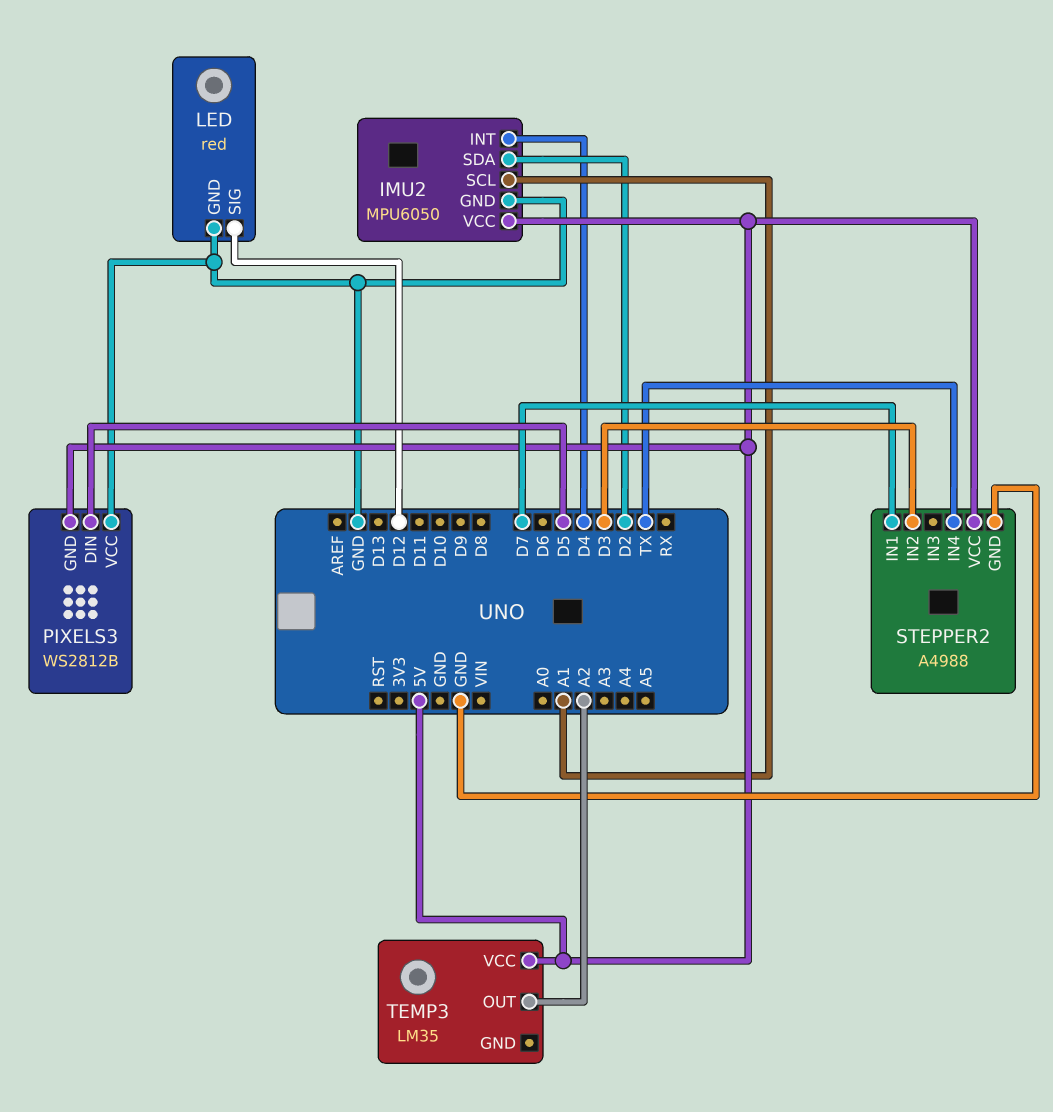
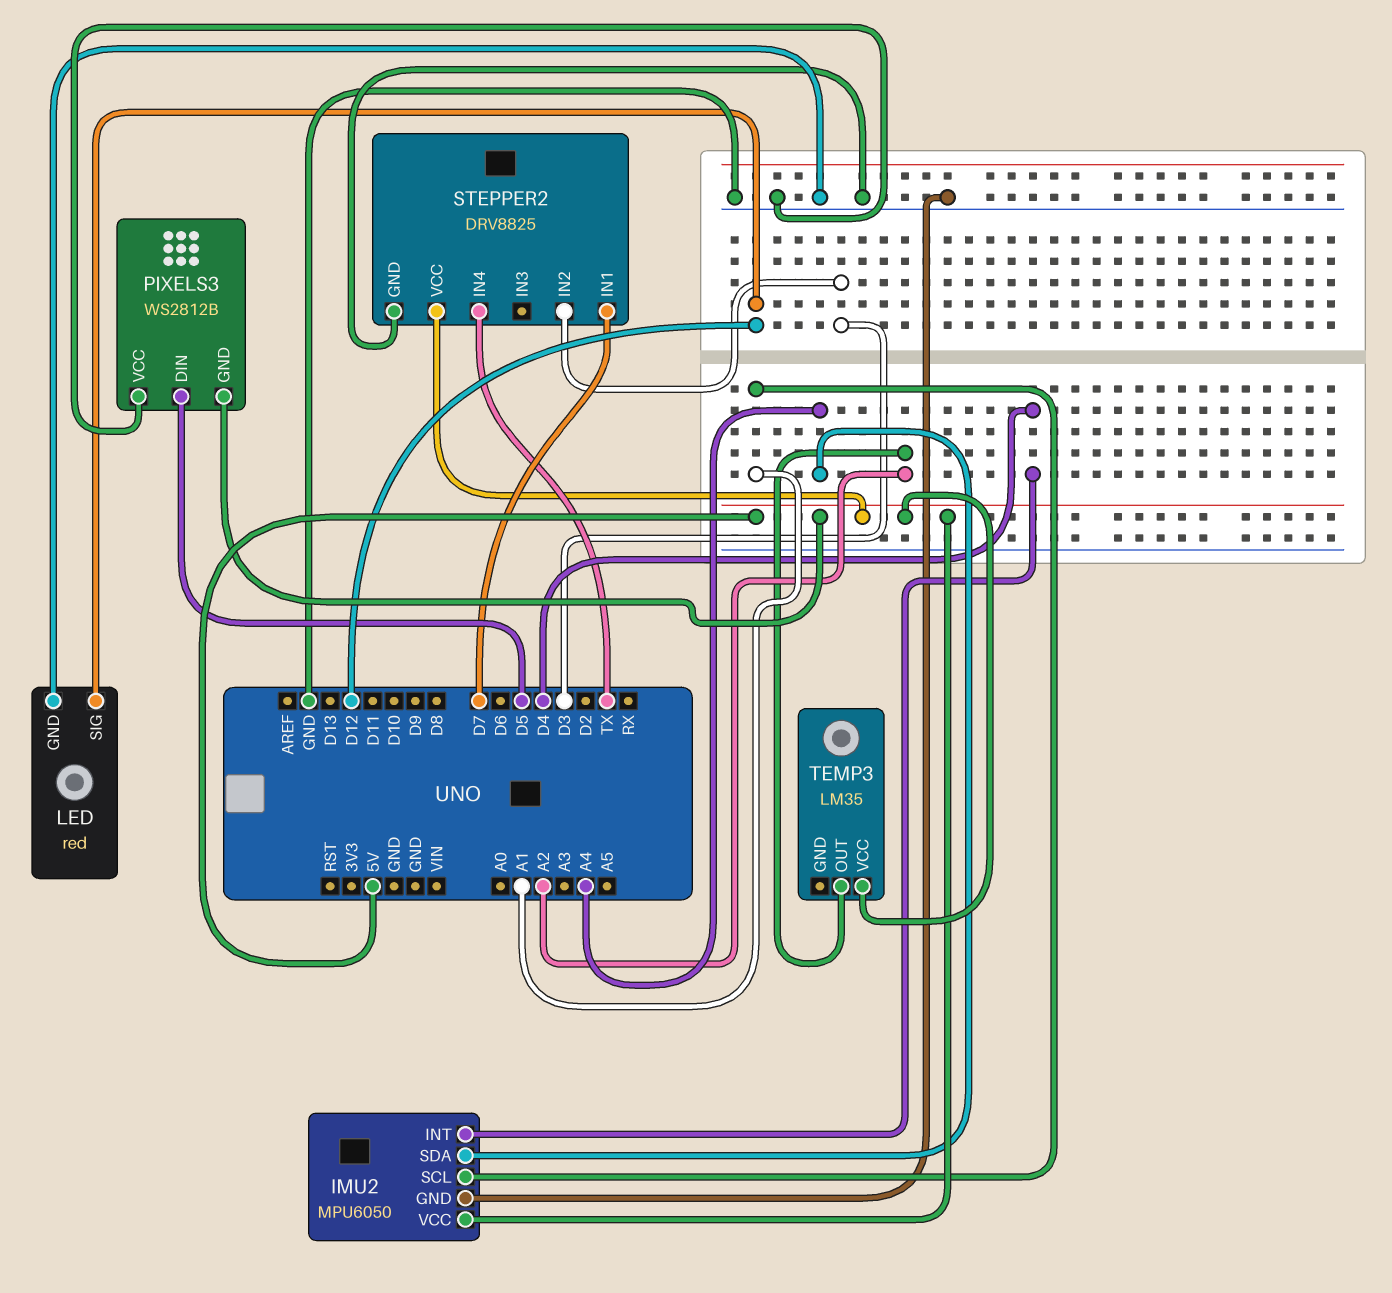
IMU2 pin SDA: D2 -> A4
STEPPER2: A4988 -> DRV8825

